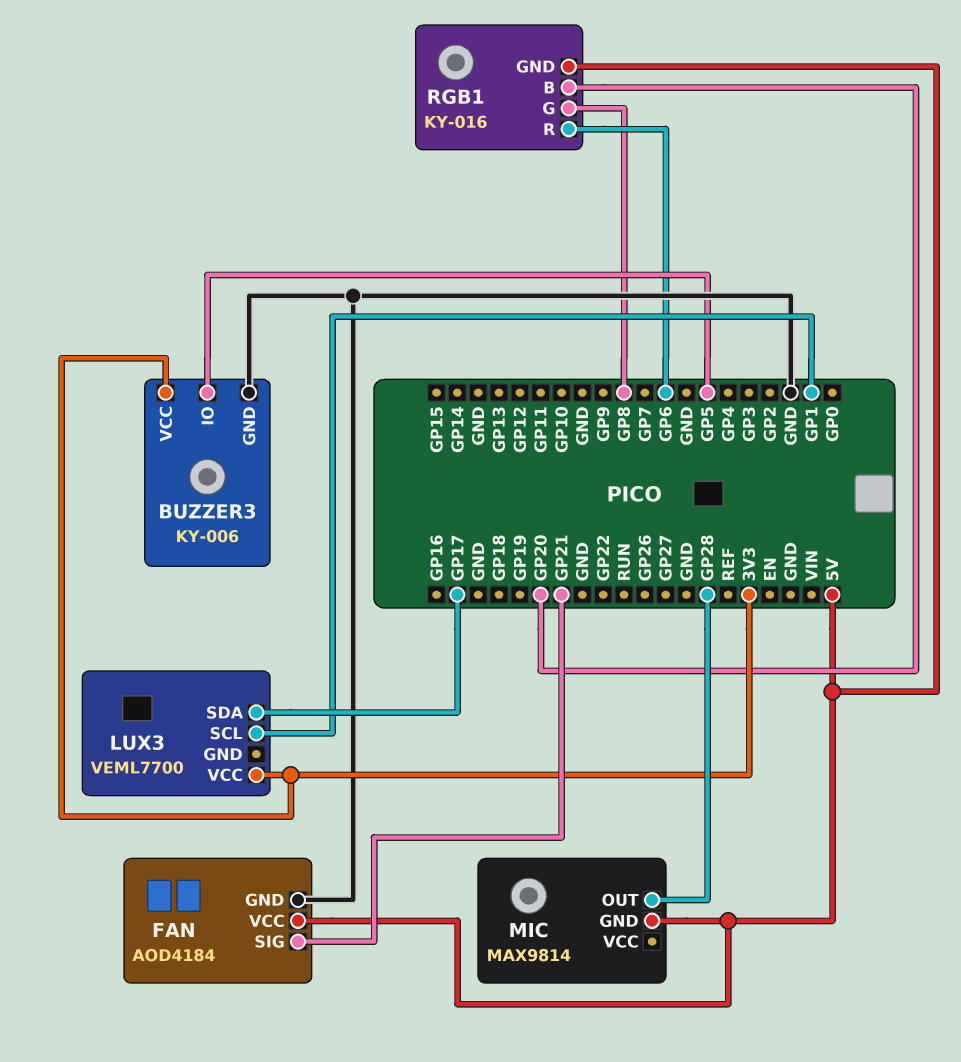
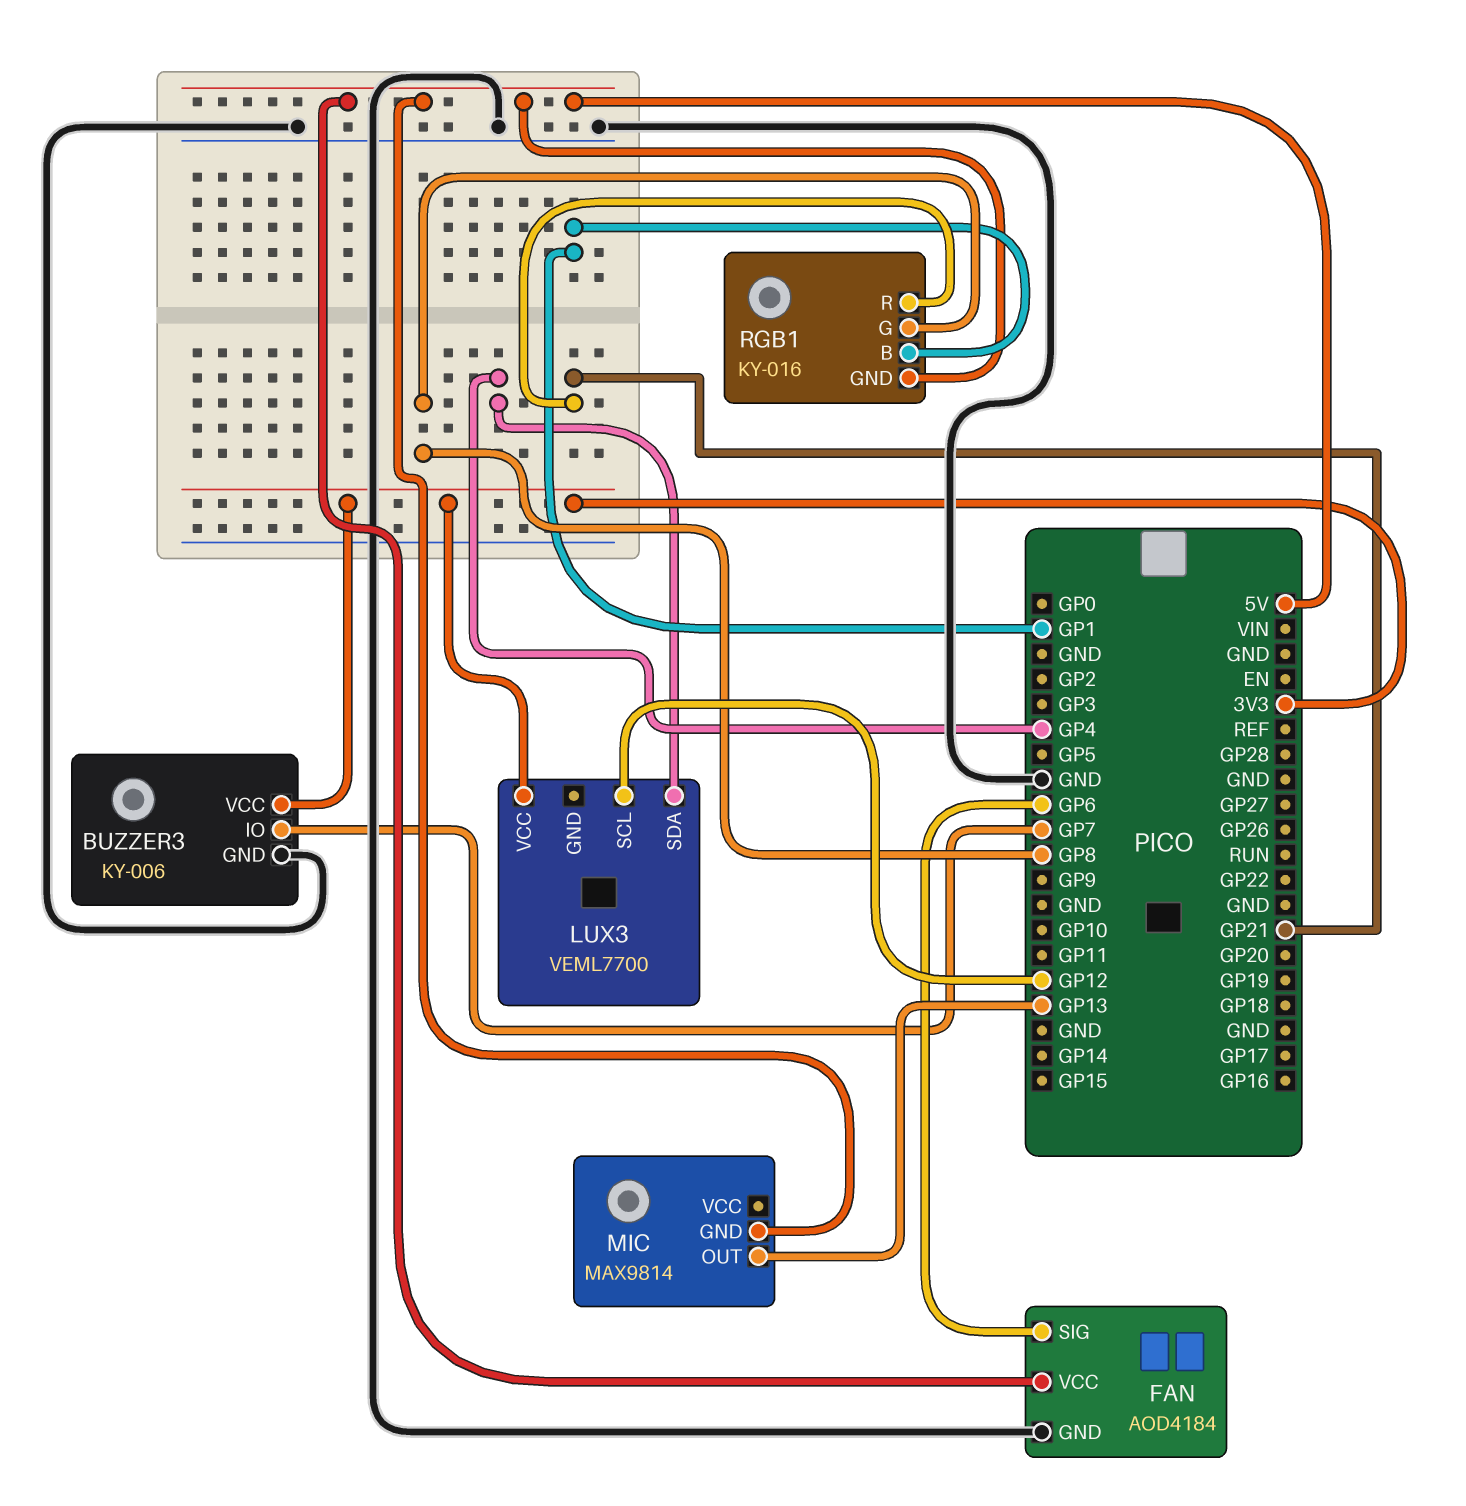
BUZZER3 pin IO: GP5 -> GP7
FAN pin SIG: GP21 -> GP6
LUX3 pin SCL: GP1 -> GP12
LUX3 pin SDA: GP17 -> GP4
MIC pin OUT: GP28 -> GP13
RGB1 pin B: GP20 -> GP1
RGB1 pin R: GP6 -> GP21

